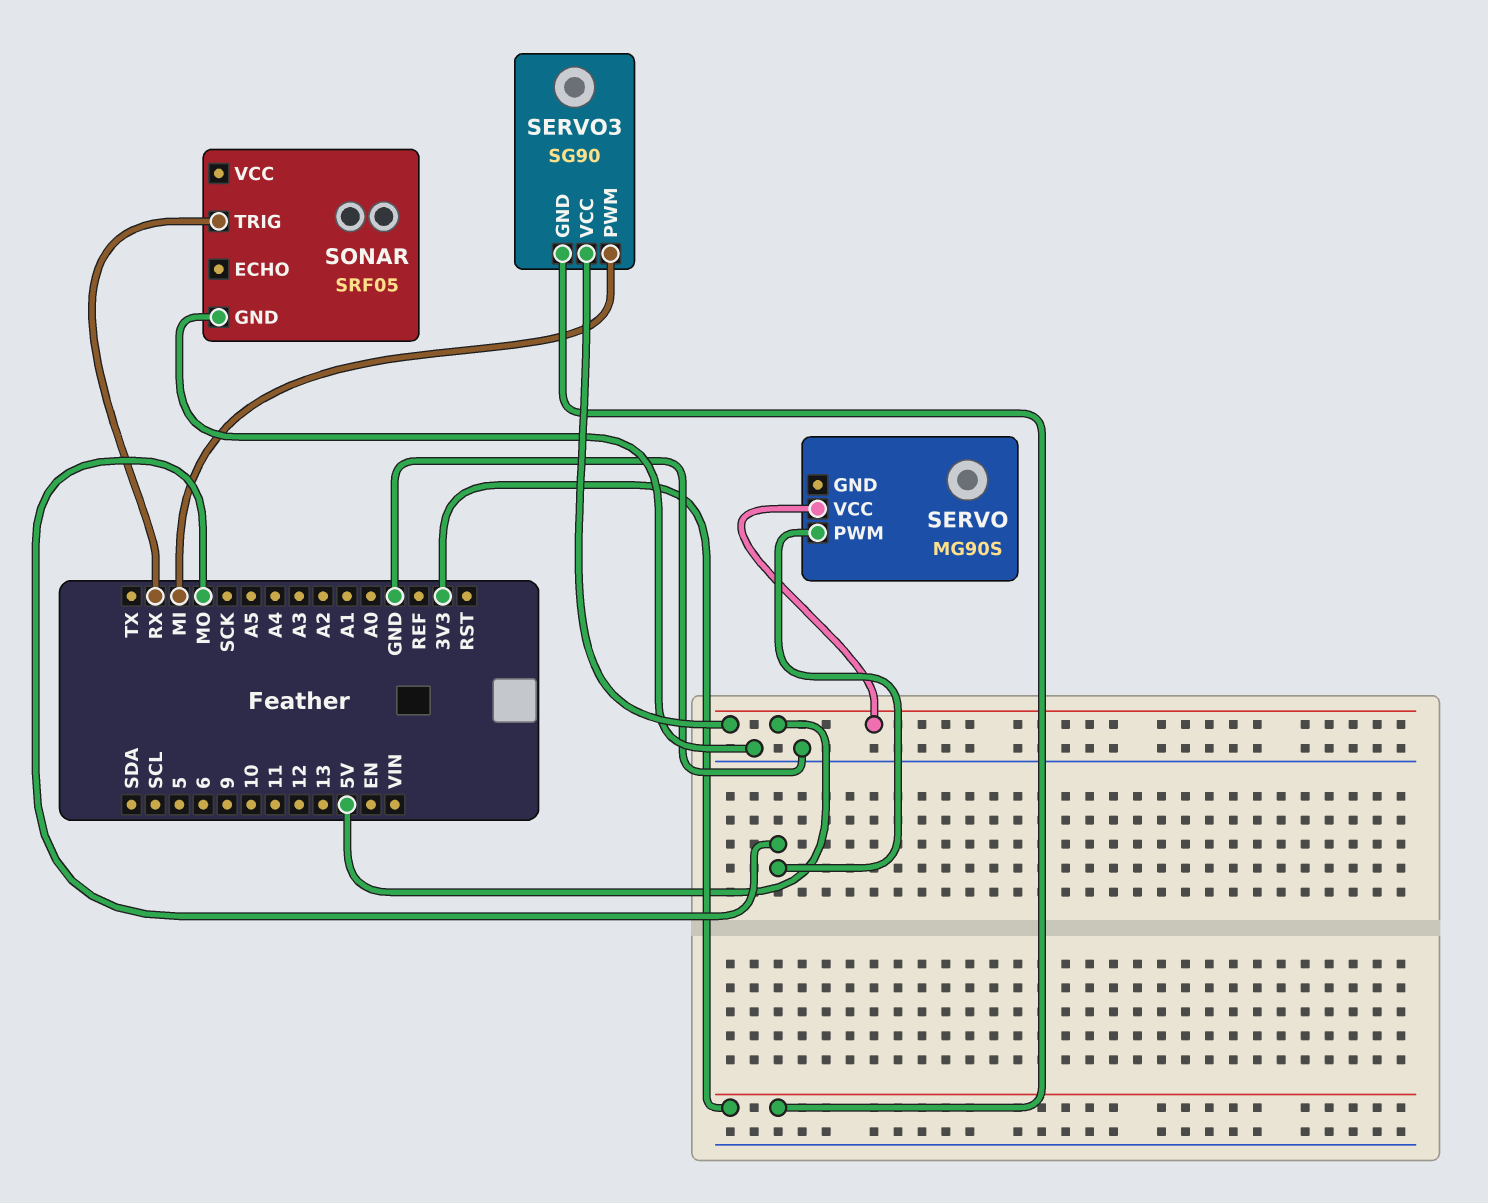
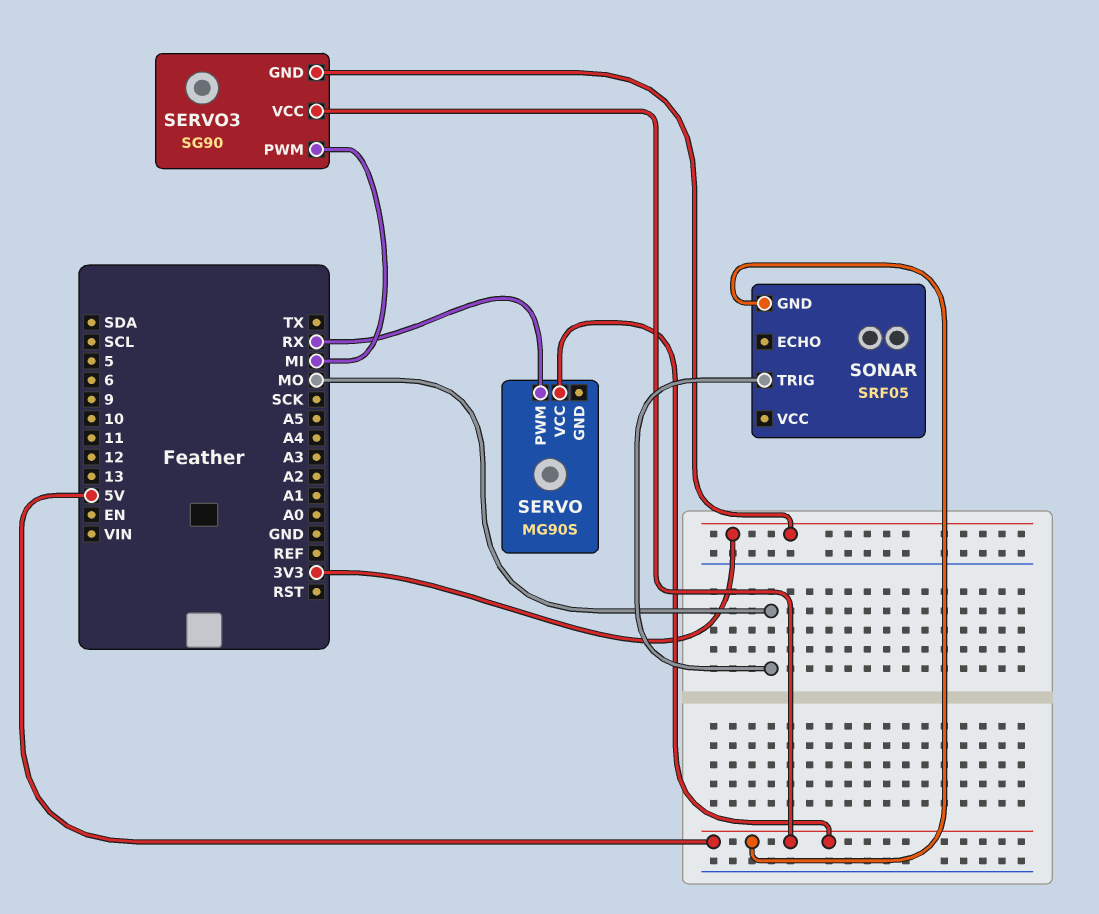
SERVO pin PWM: MO -> RX
SONAR pin GND: GND -> 5V
SONAR pin TRIG: RX -> MO

